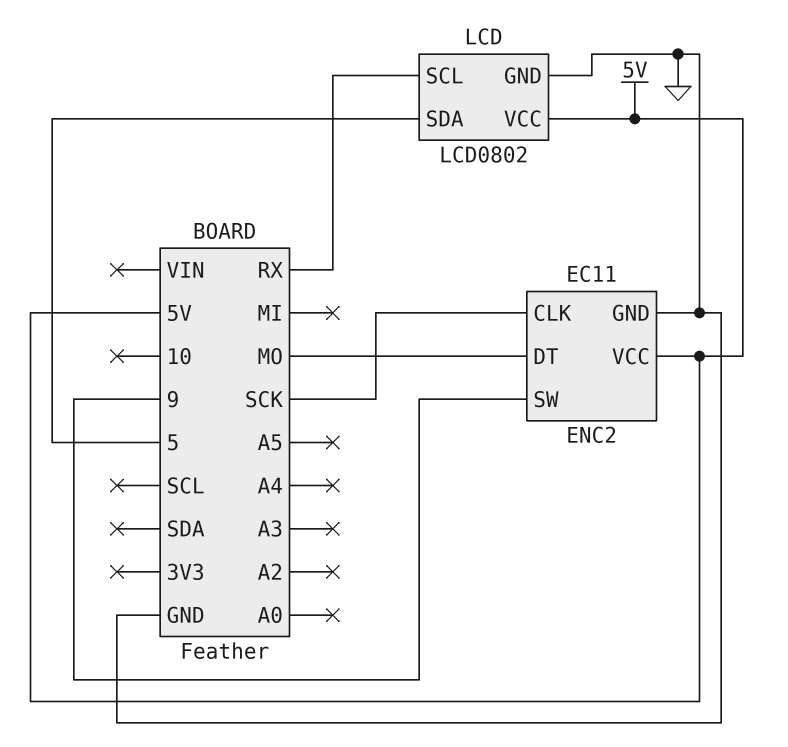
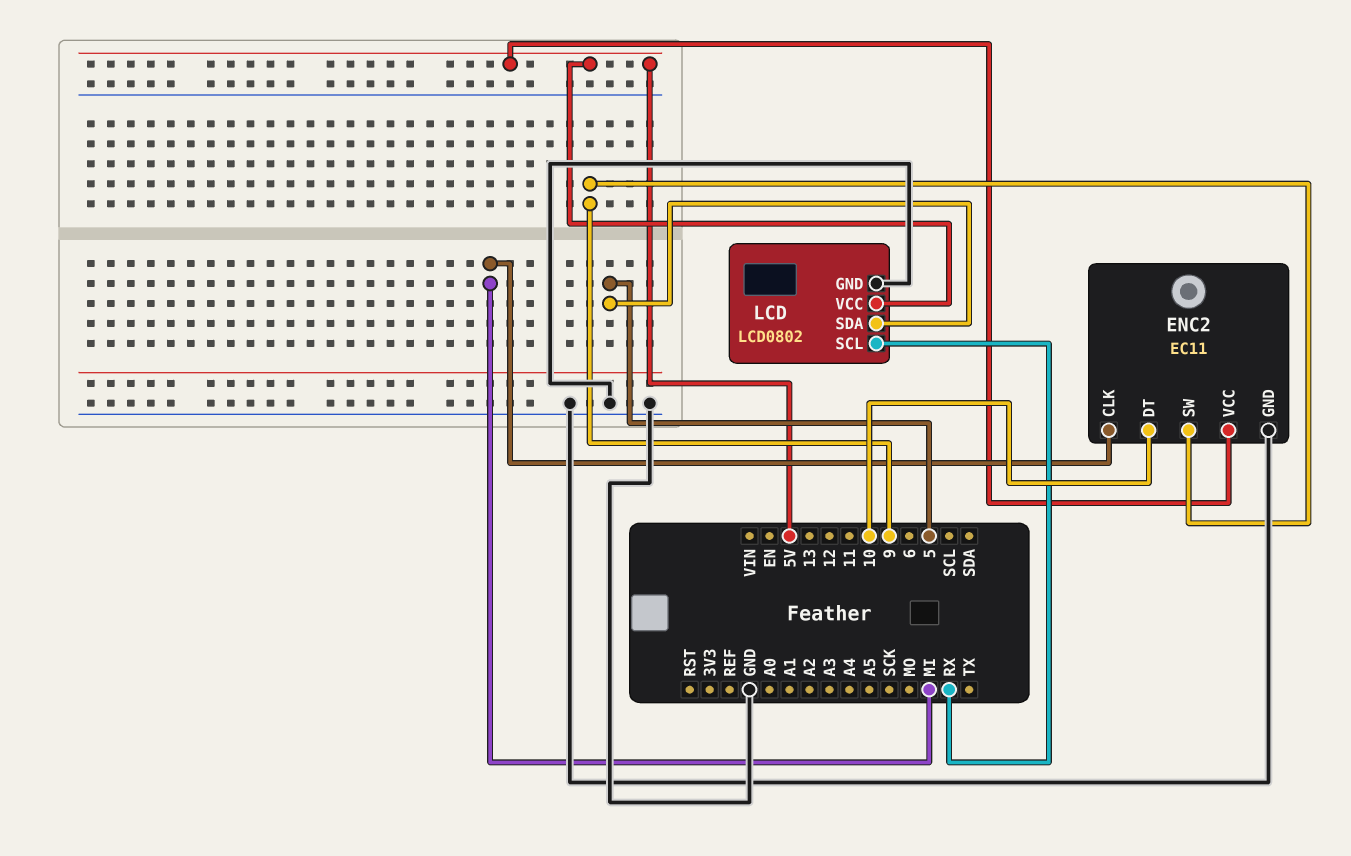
ENC2 pin CLK: SCK -> MI
ENC2 pin DT: MO -> 10

